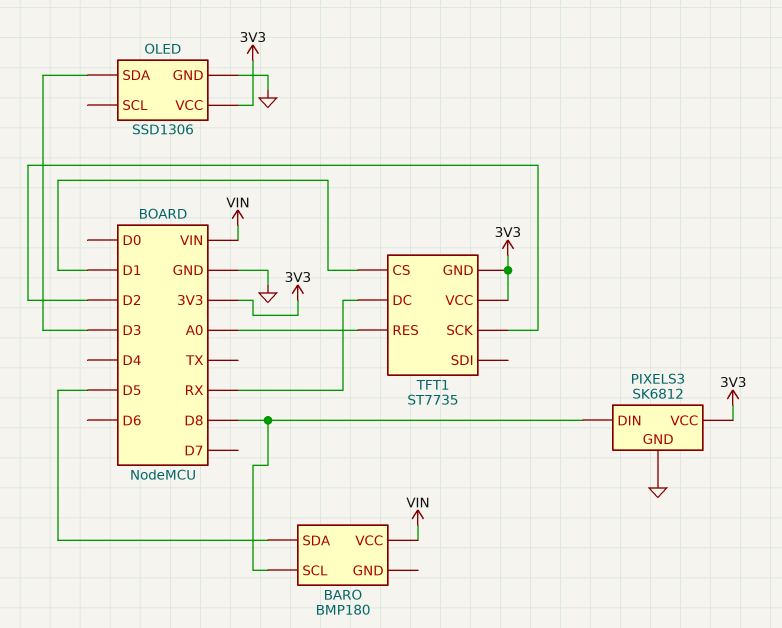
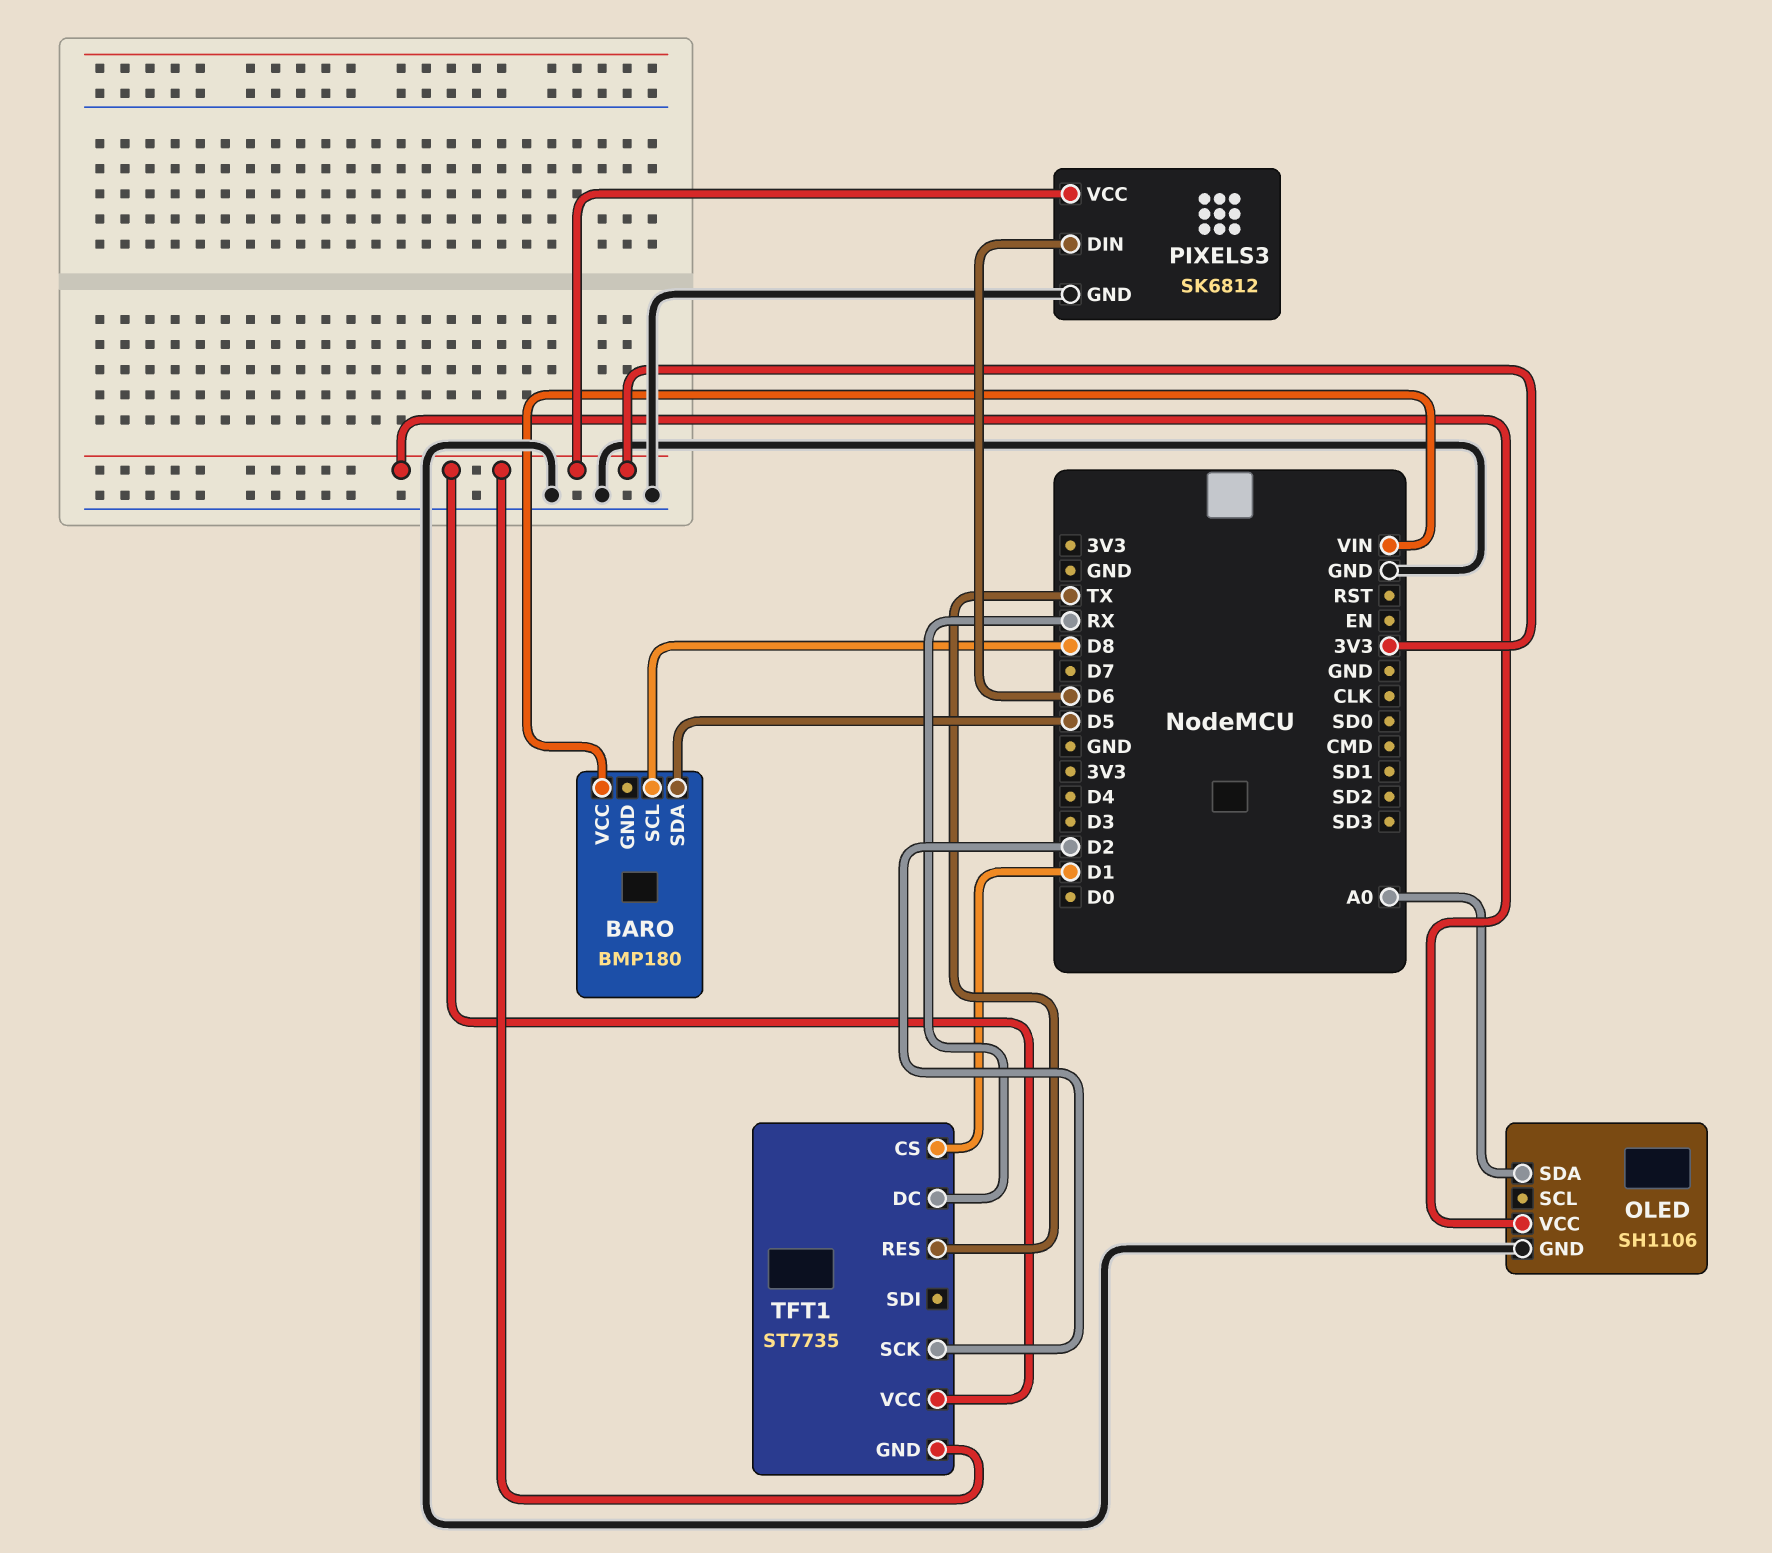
OLED: SSD1306 -> SH1106
OLED pin SDA: D3 -> A0
PIXELS3 pin DIN: D8 -> D6
TFT1 pin RES: A0 -> TX

